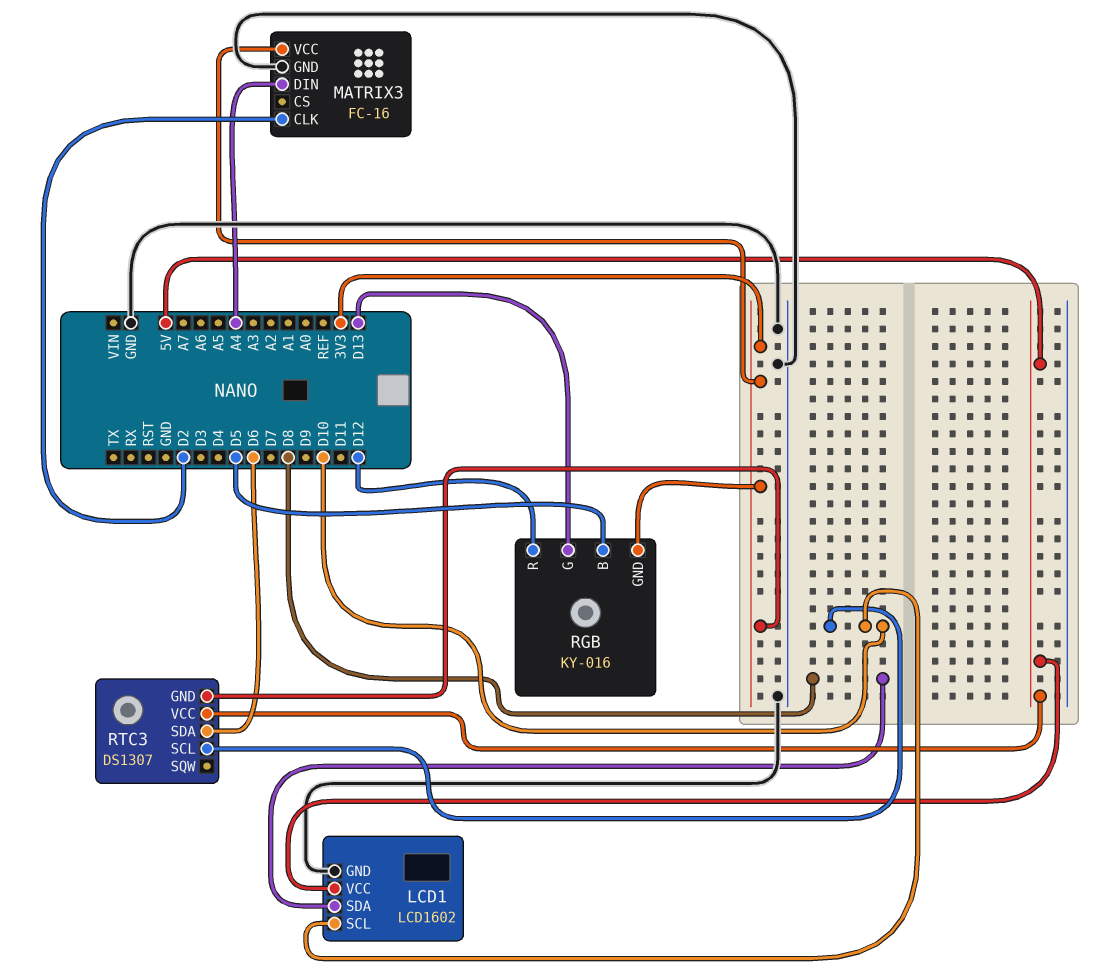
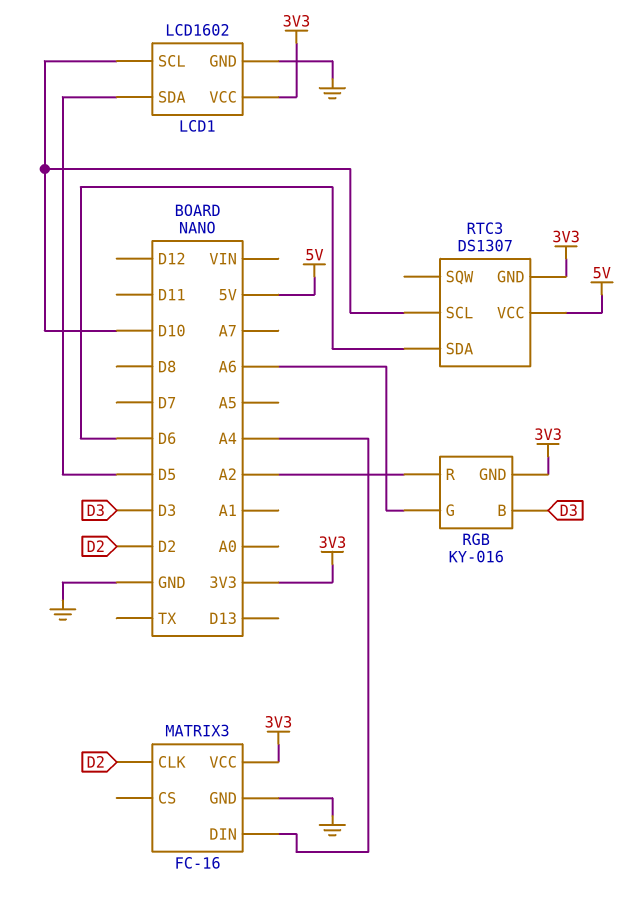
LCD1 pin SDA: D8 -> D5
LCD1 pin VCC: 5V -> 3V3
RGB pin B: D5 -> D3
RGB pin G: D13 -> A6
RGB pin R: D12 -> A2

